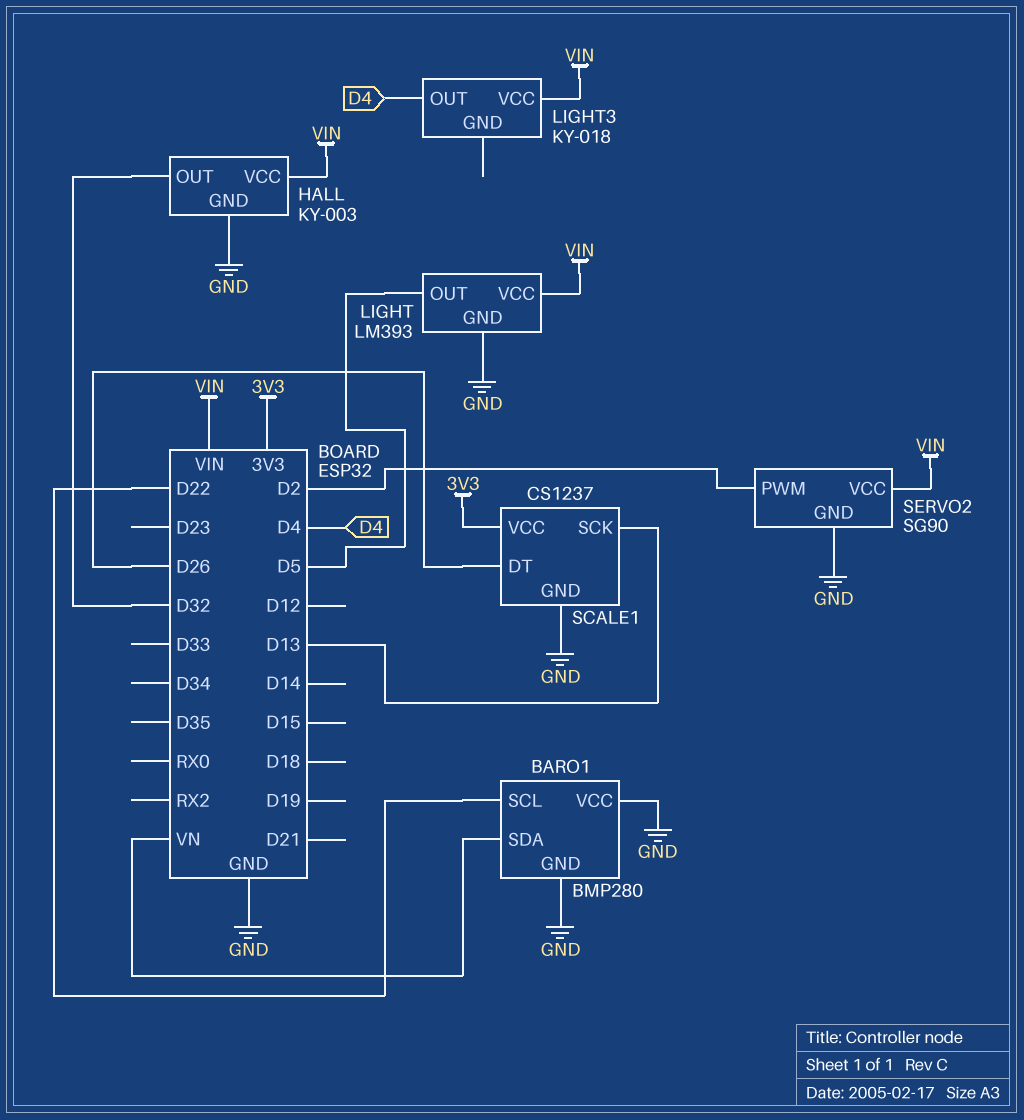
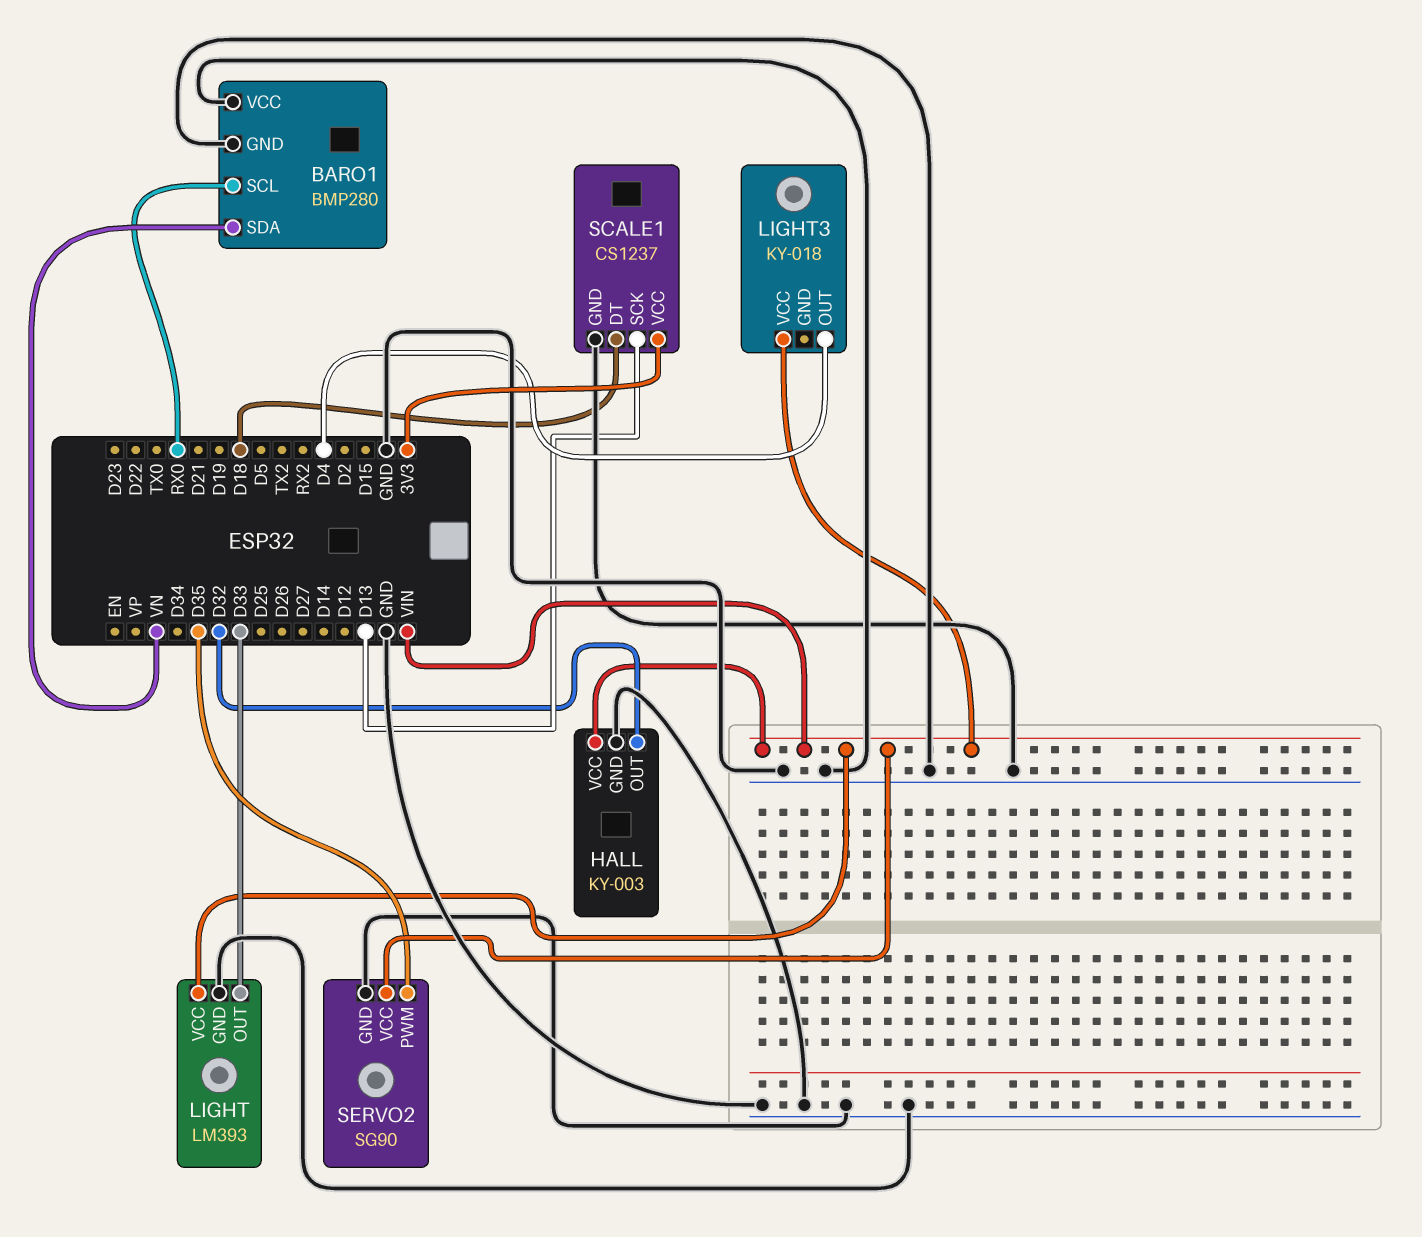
BARO1 pin SCL: D22 -> RX0
LIGHT pin OUT: D5 -> D33
SCALE1 pin DT: D26 -> D18
SERVO2 pin PWM: D2 -> D35

